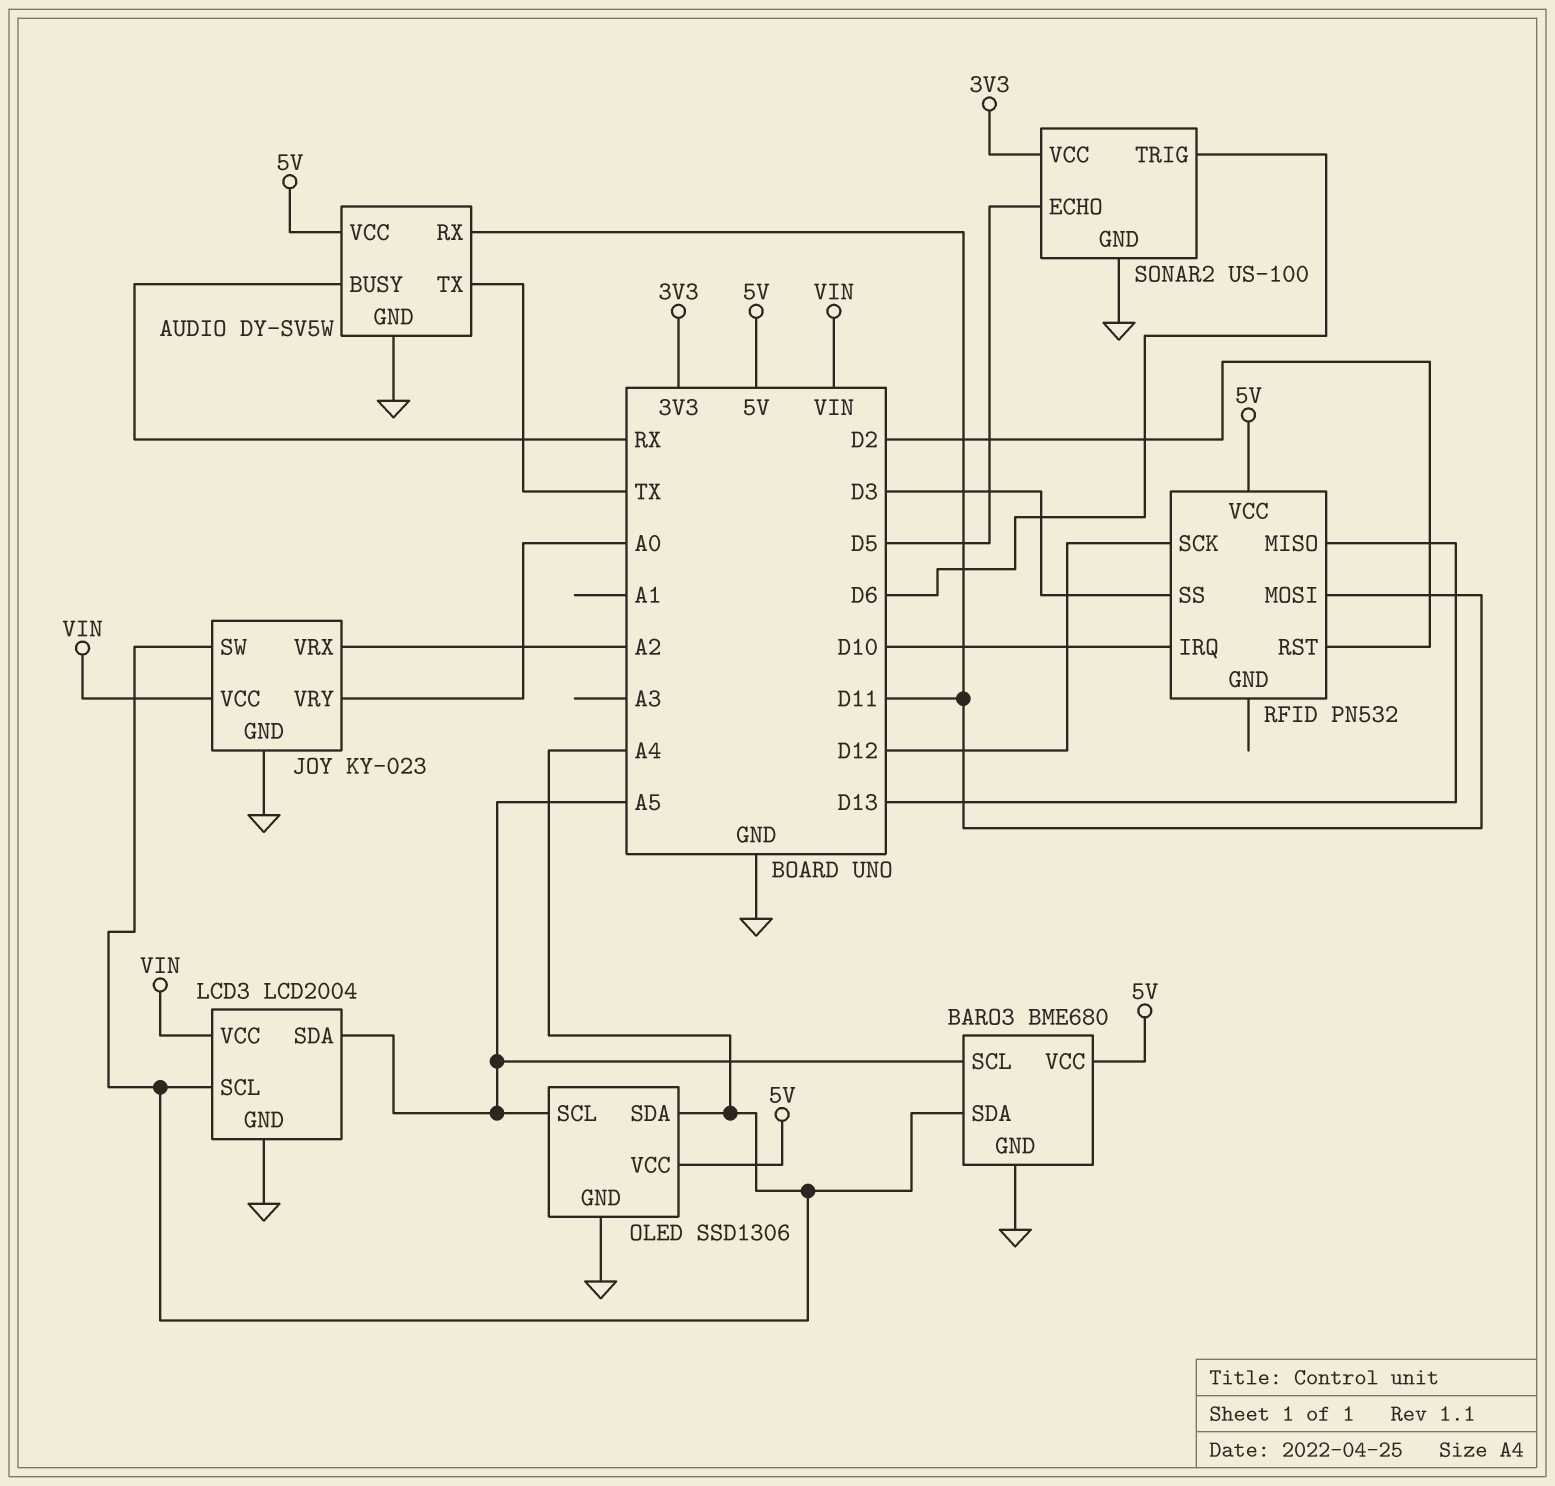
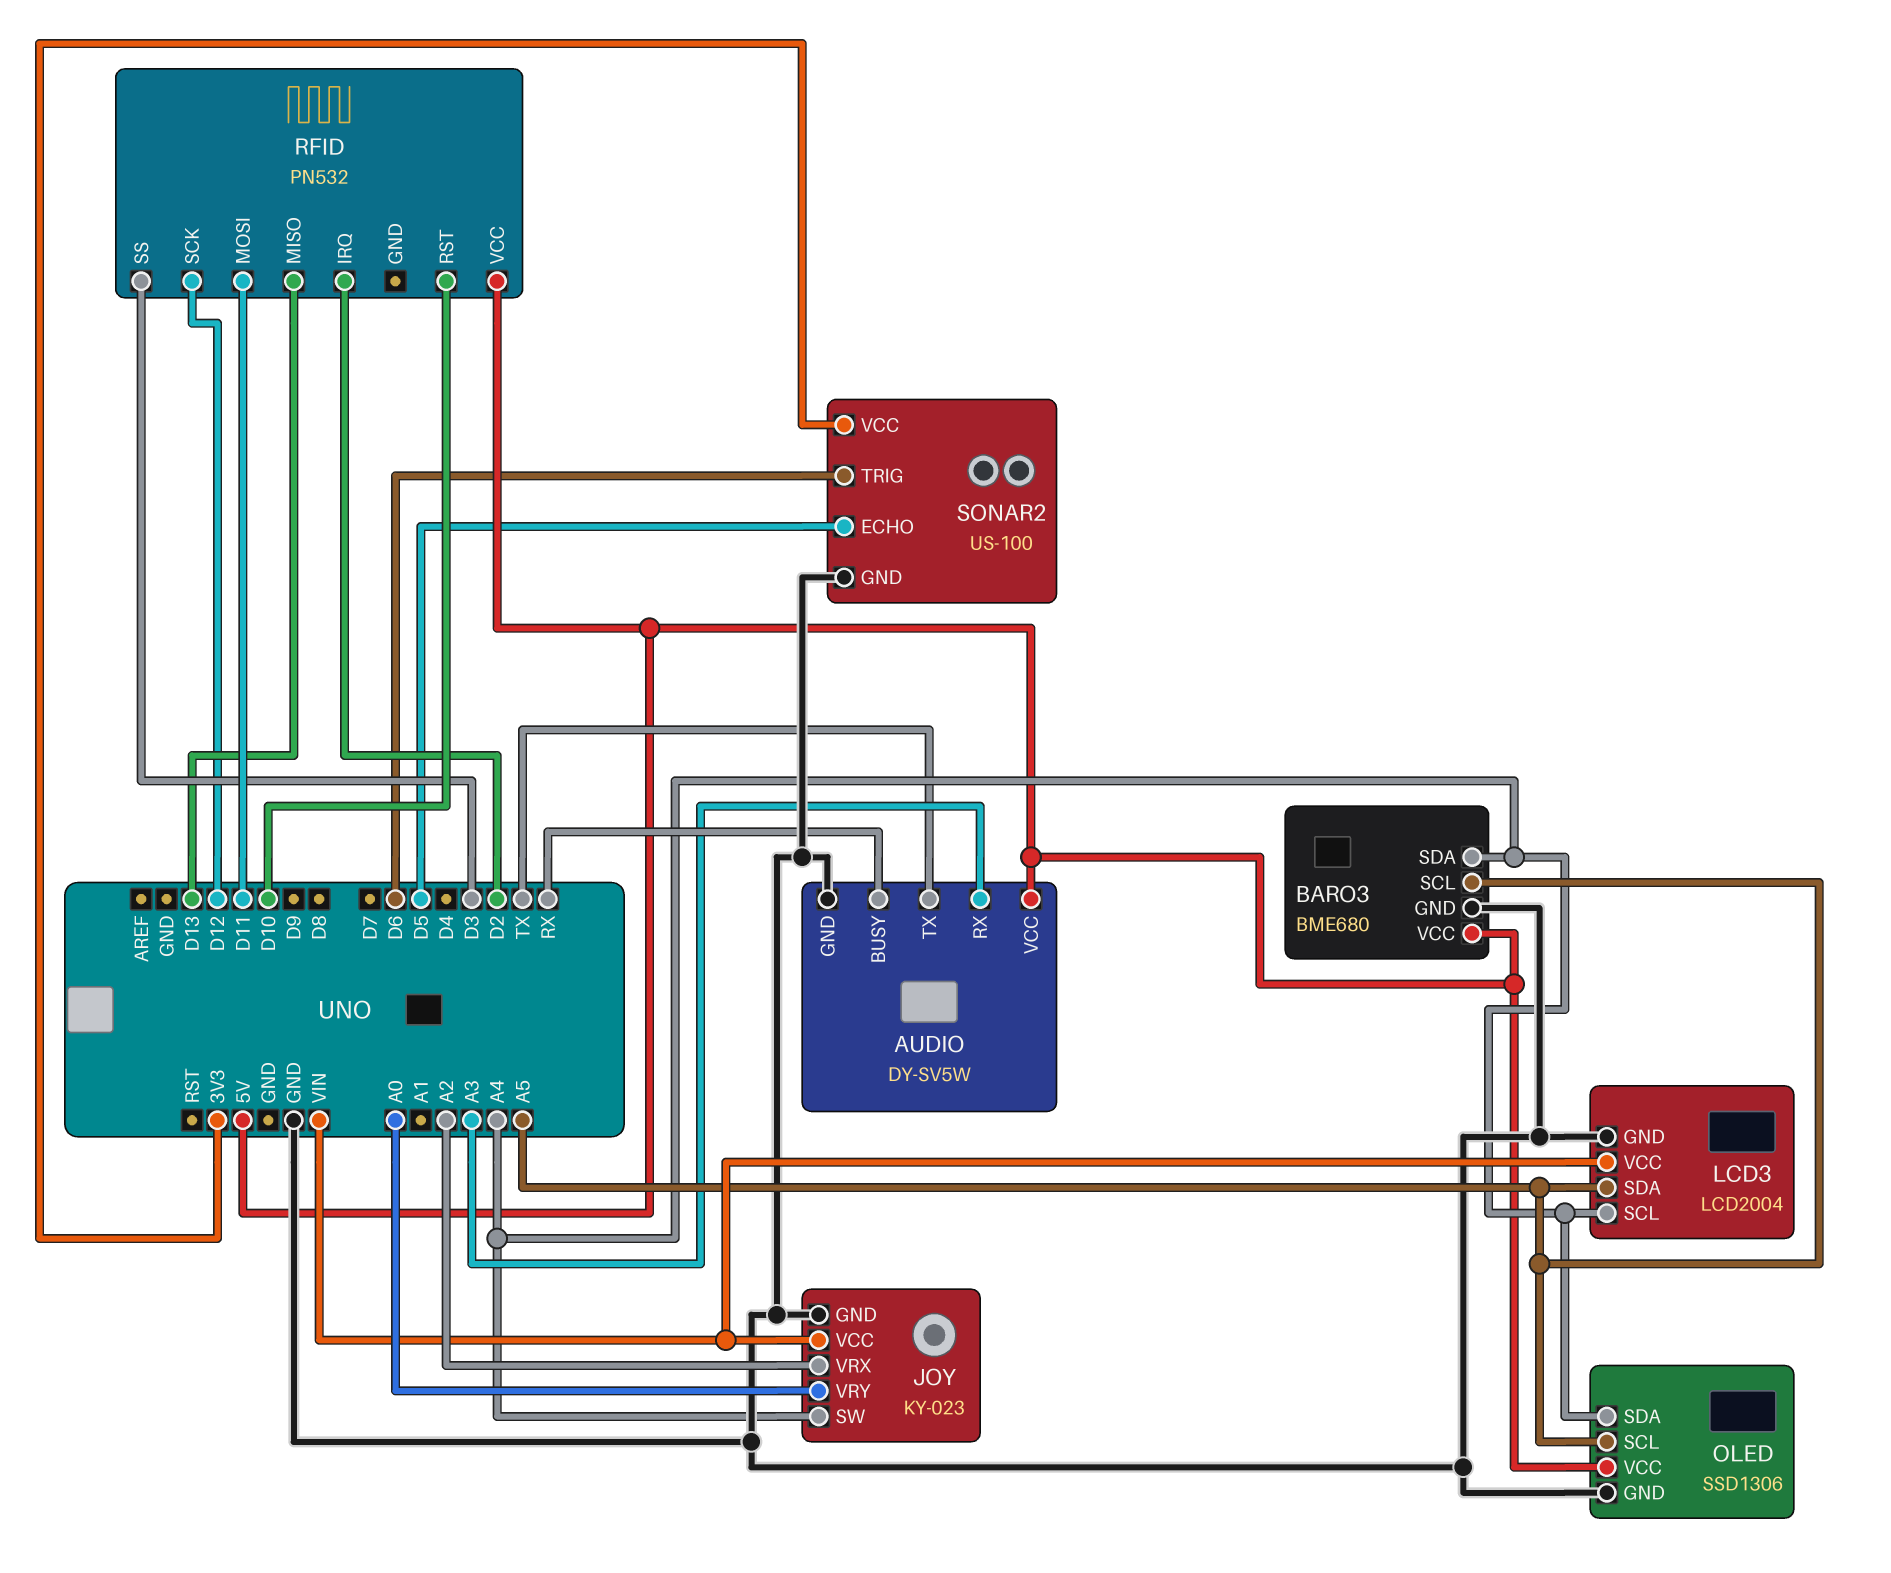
AUDIO pin RX: D11 -> A3
RFID pin IRQ: D10 -> D2
RFID pin RST: D2 -> D10

